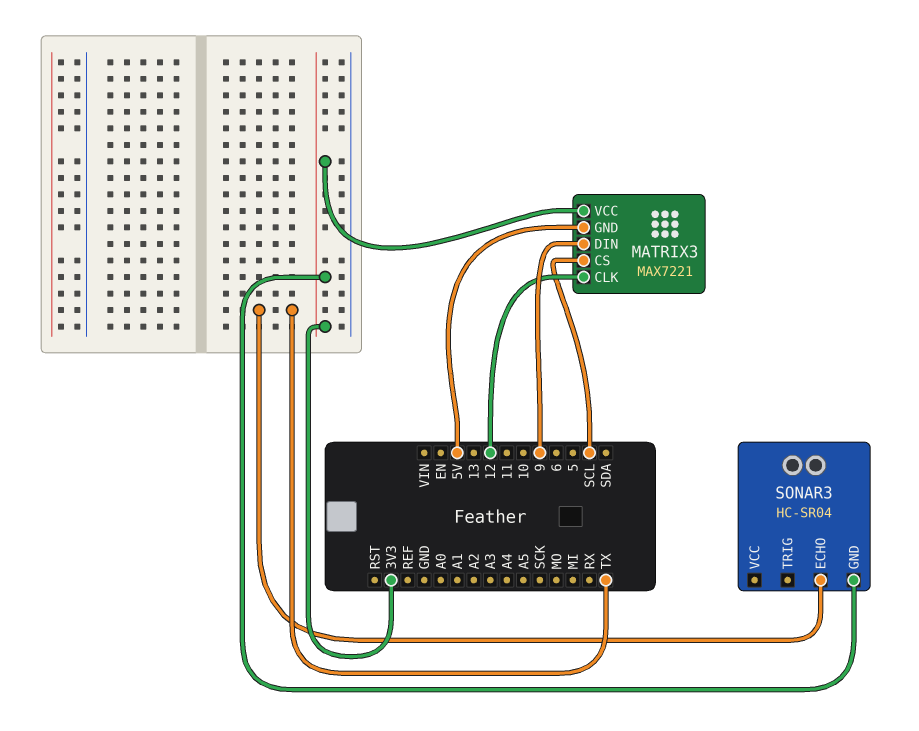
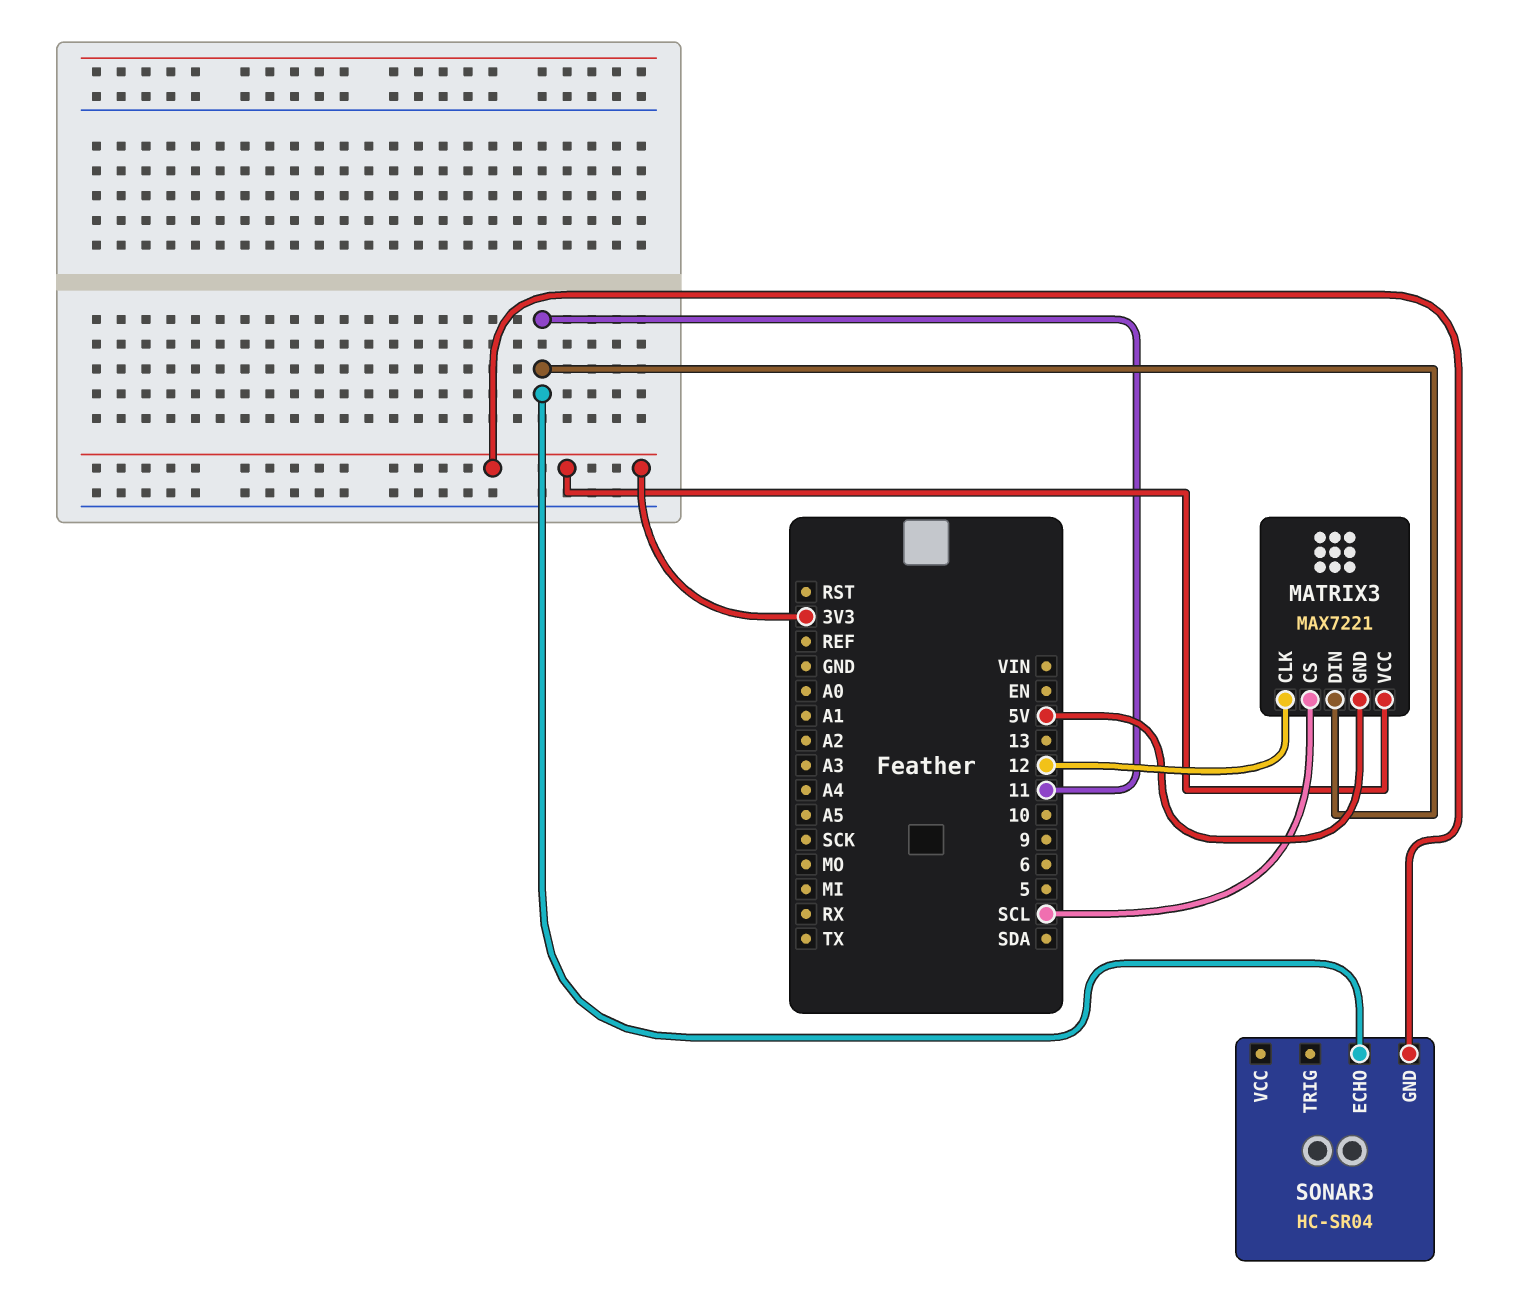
MATRIX3 pin DIN: 9 -> 11
SONAR3 pin ECHO: TX -> 11

